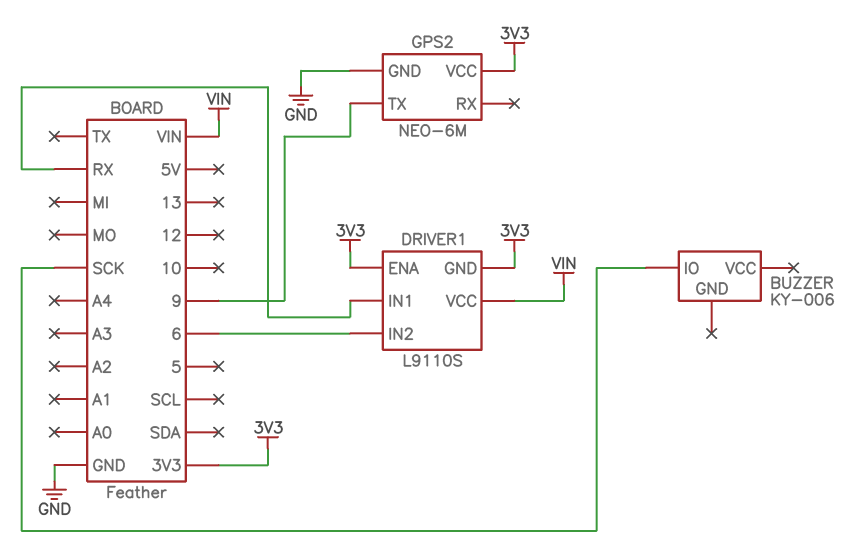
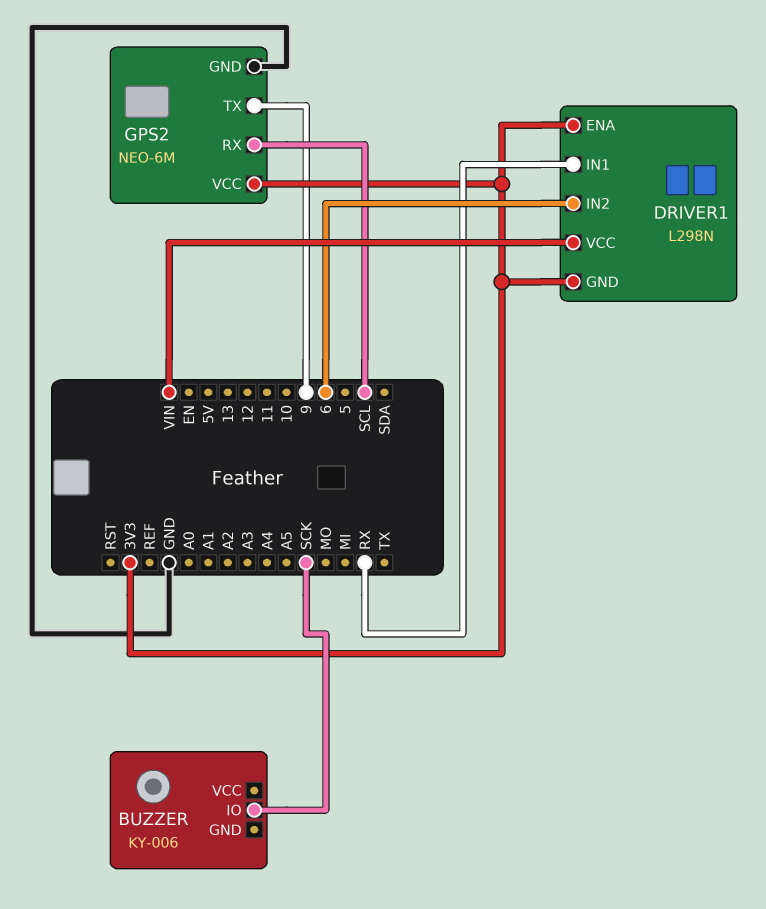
DRIVER1: L9110S -> L298N
GPS2 pin RX: none -> SCL

